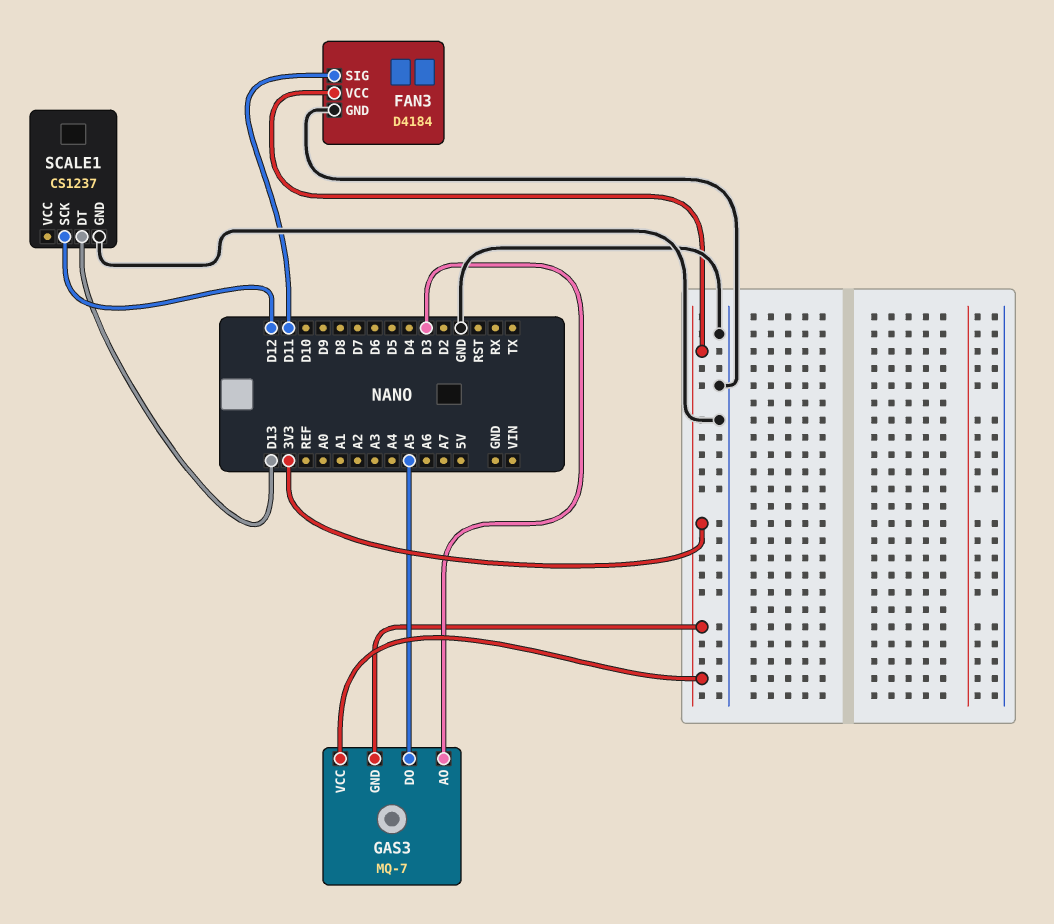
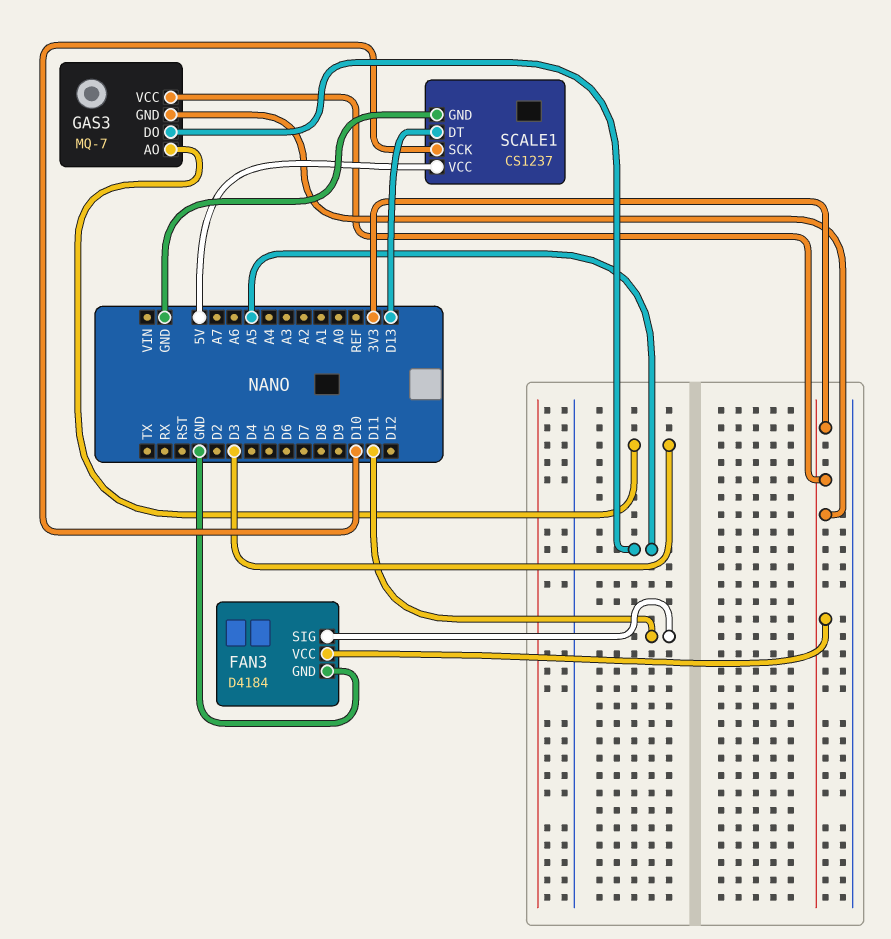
SCALE1 pin SCK: D12 -> D10
SCALE1 pin VCC: none -> 5V

